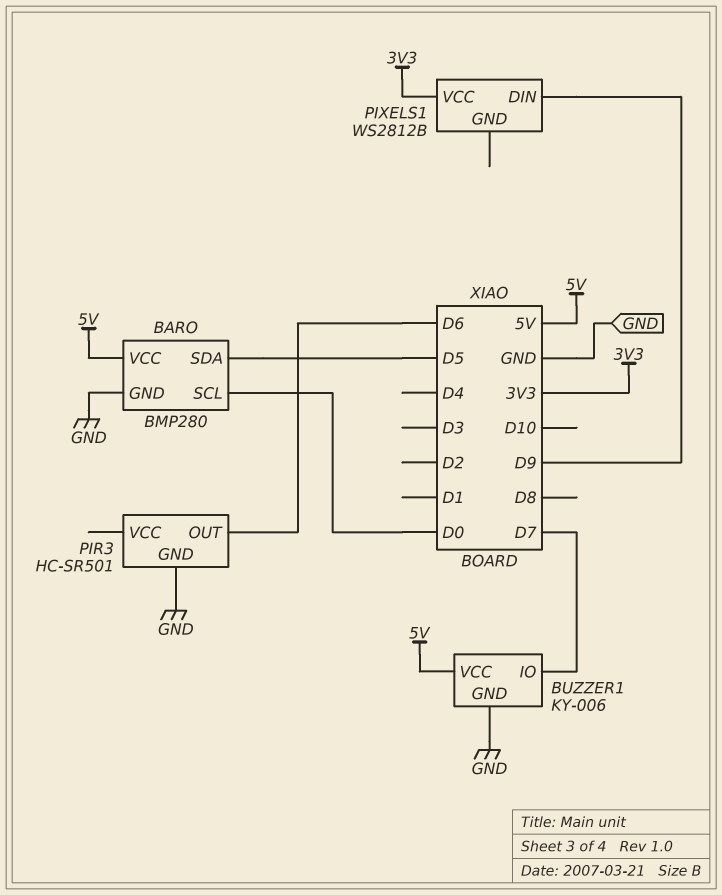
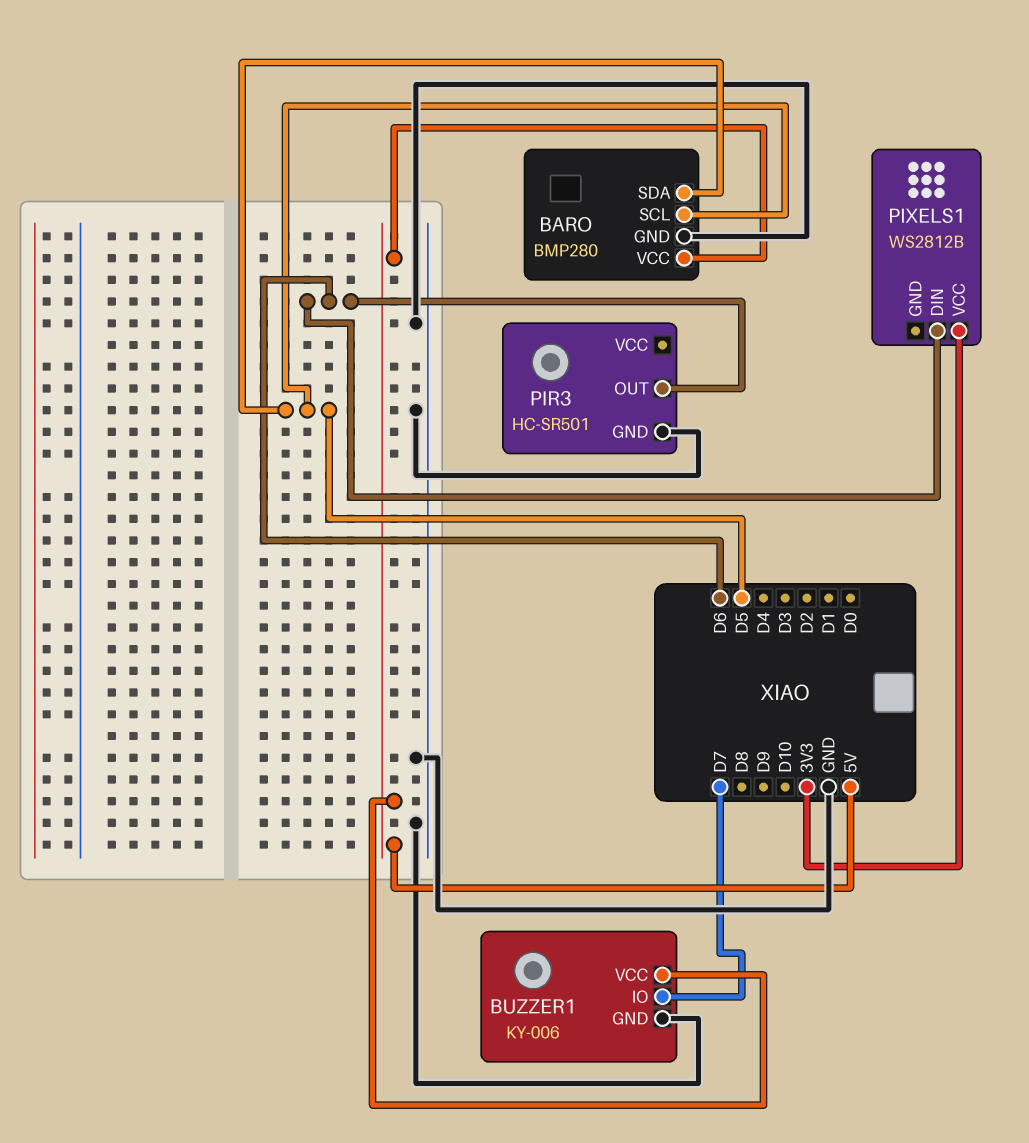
BARO pin SCL: D0 -> D5
PIXELS1 pin DIN: D9 -> D6

